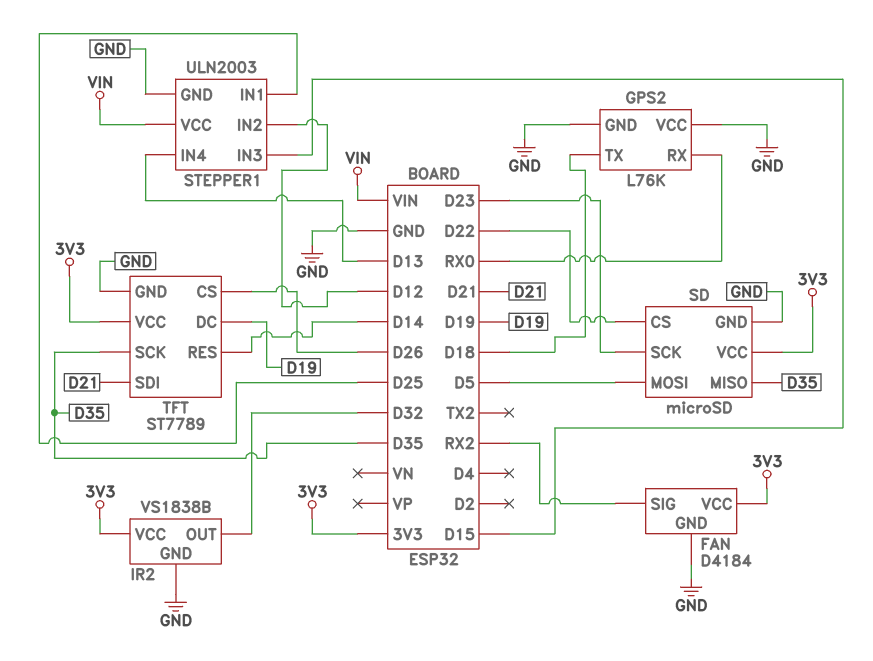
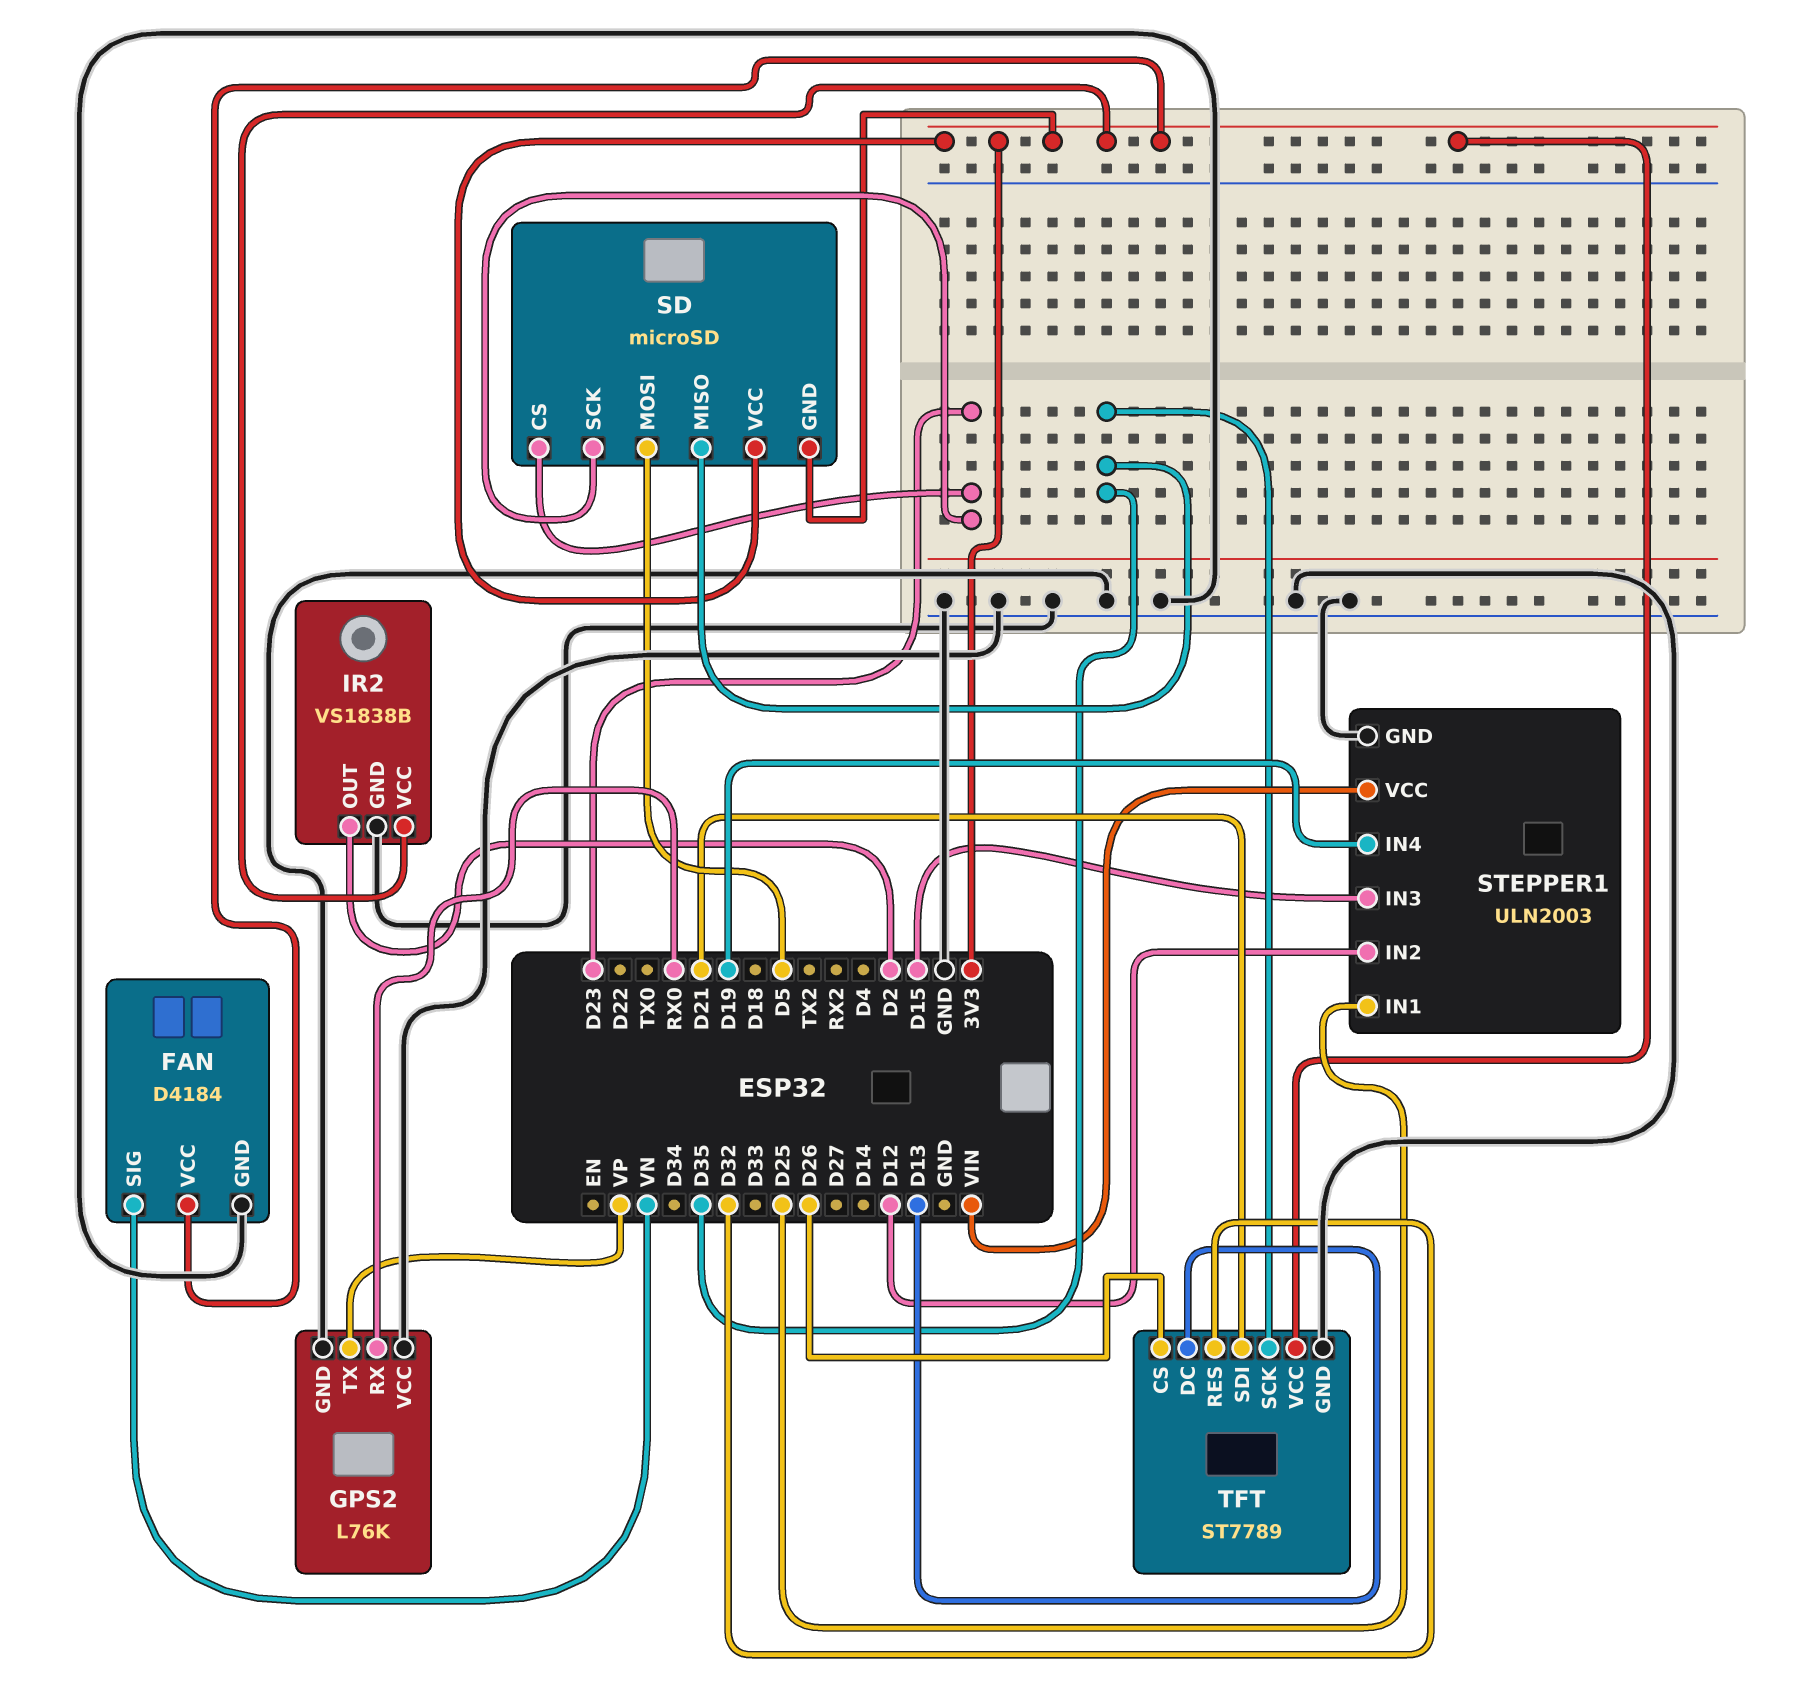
FAN pin SIG: RX2 -> VN
GPS2 pin TX: D18 -> VP
IR2 pin OUT: D32 -> D2
SD pin CS: D22 -> D23
SD pin GND: GND -> 3V3
STEPPER1 pin IN4: D13 -> D19
TFT pin DC: D19 -> D13
TFT pin RES: D14 -> D32

